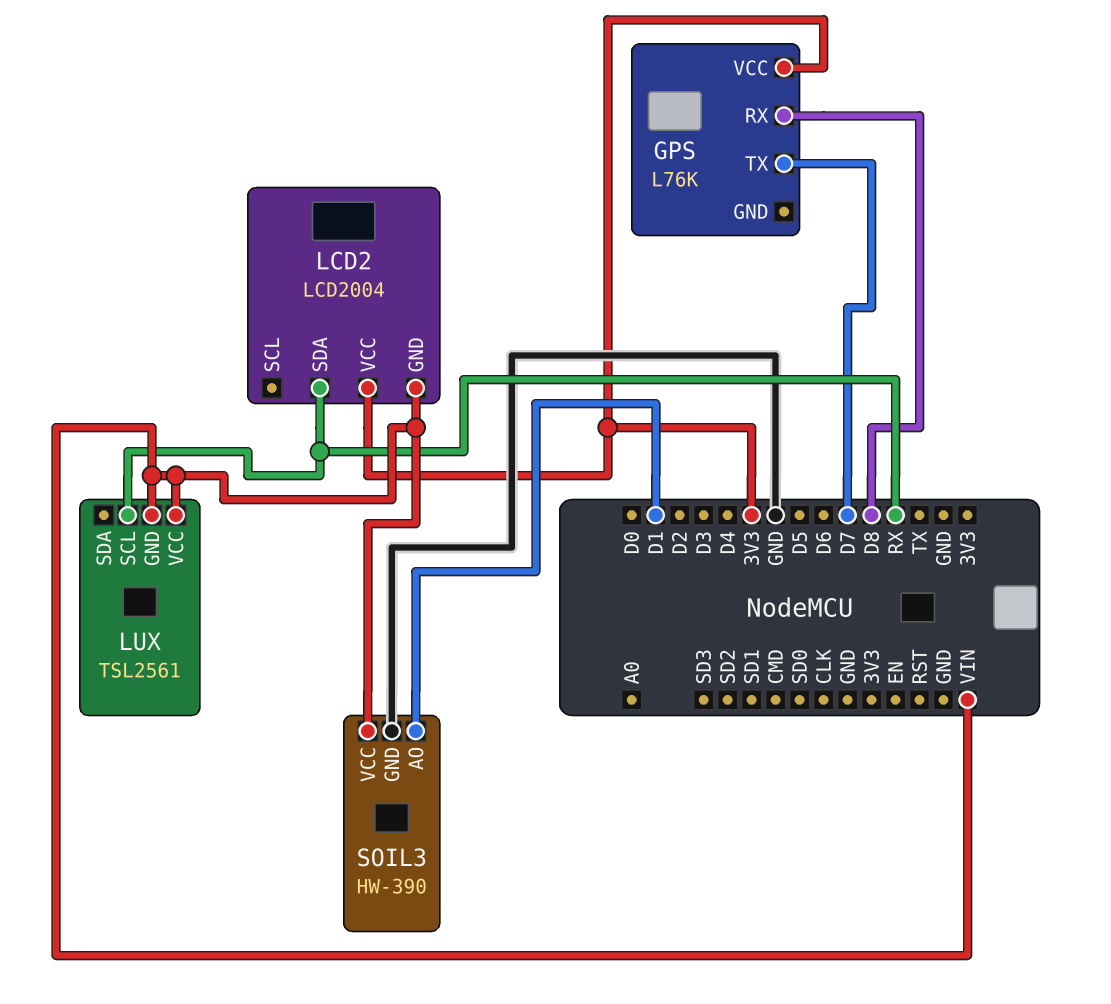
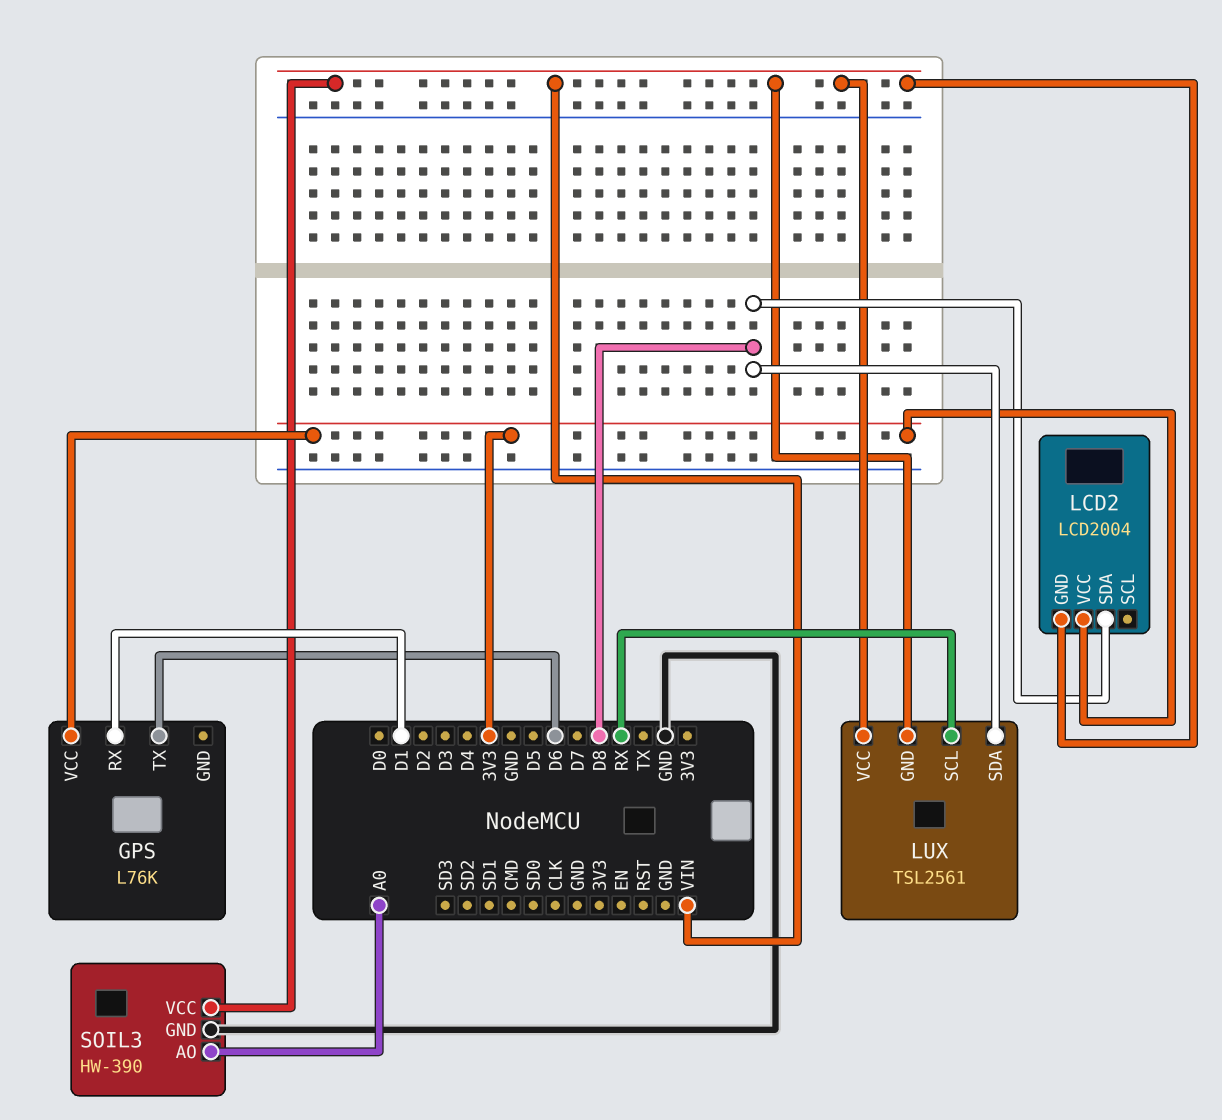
GPS pin RX: D8 -> D1
GPS pin TX: D7 -> D6
LCD2 pin SDA: RX -> D8
LUX pin SDA: none -> D8
SOIL3 pin AO: D1 -> A0

